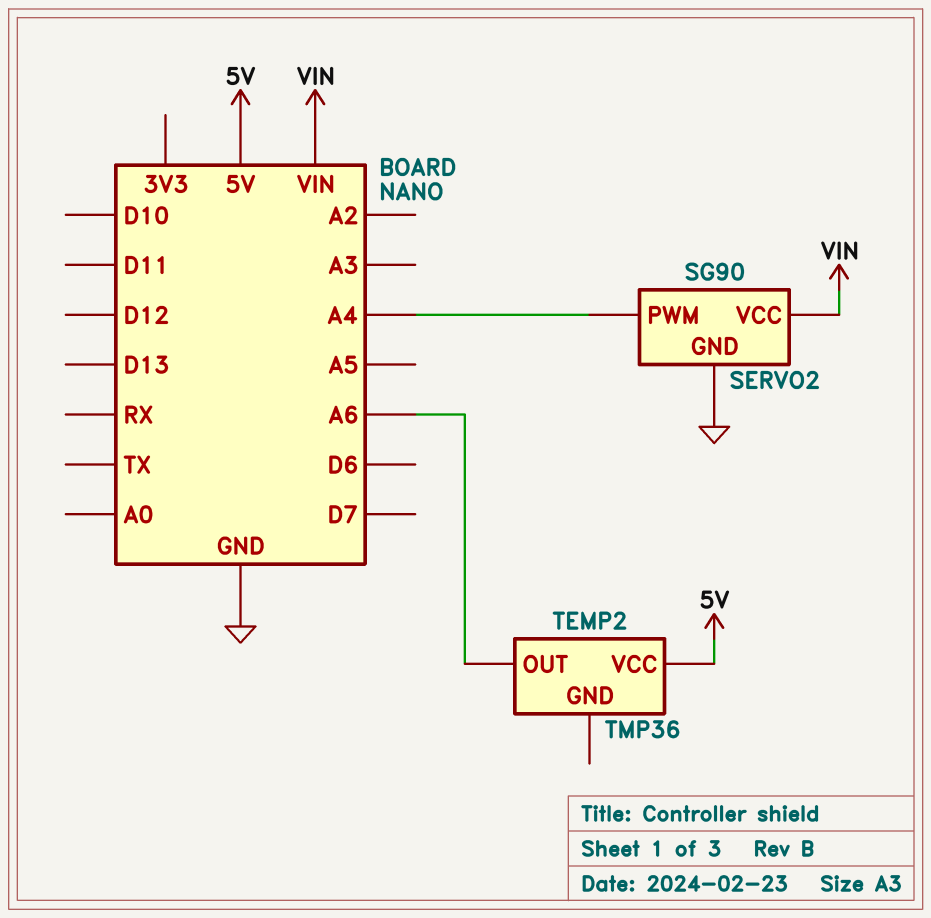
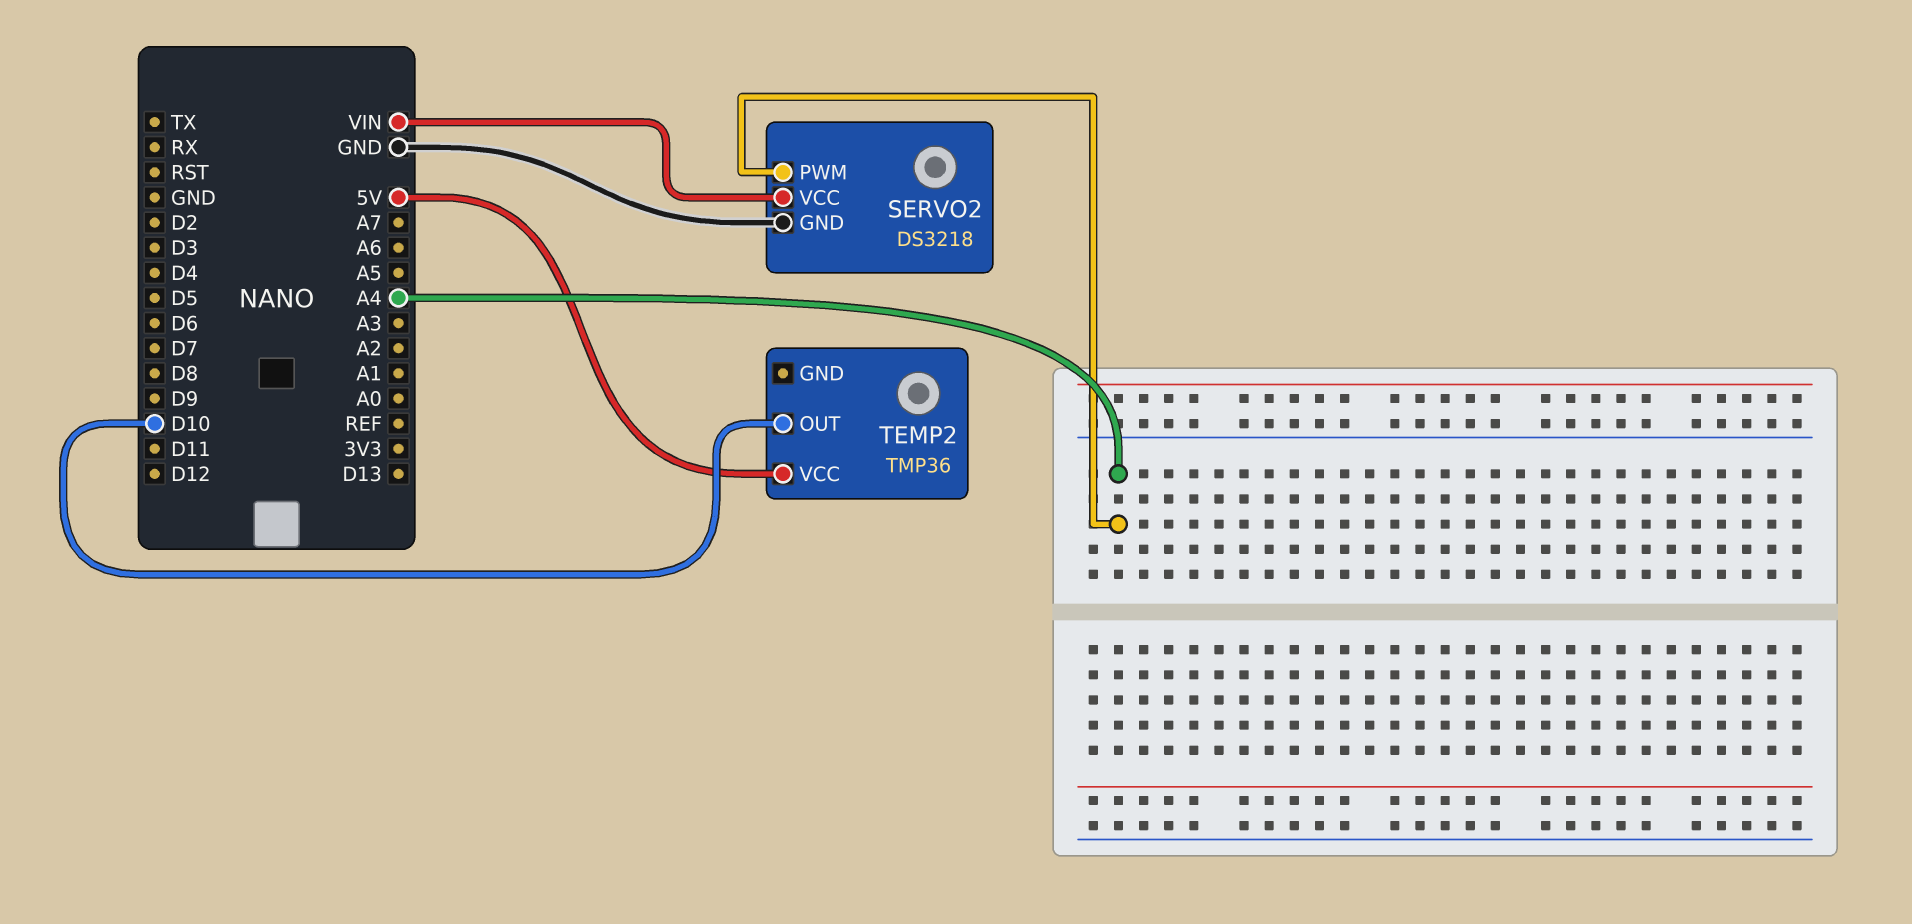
SERVO2: SG90 -> DS3218
TEMP2 pin OUT: A6 -> D10

